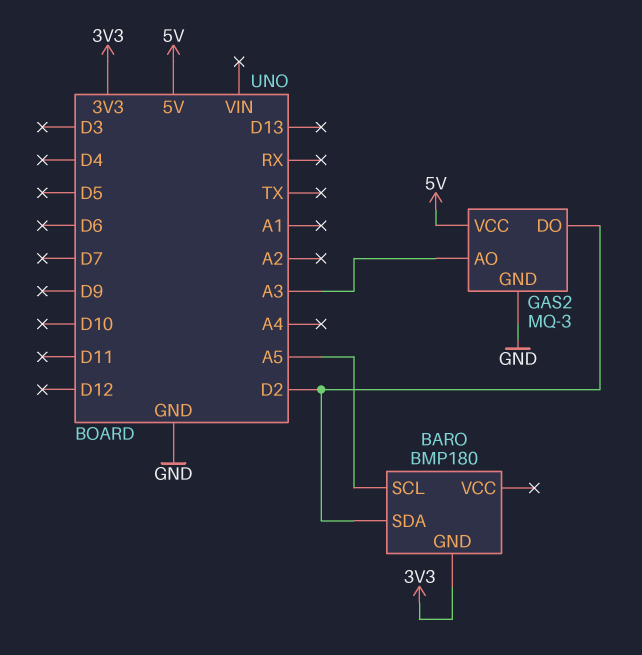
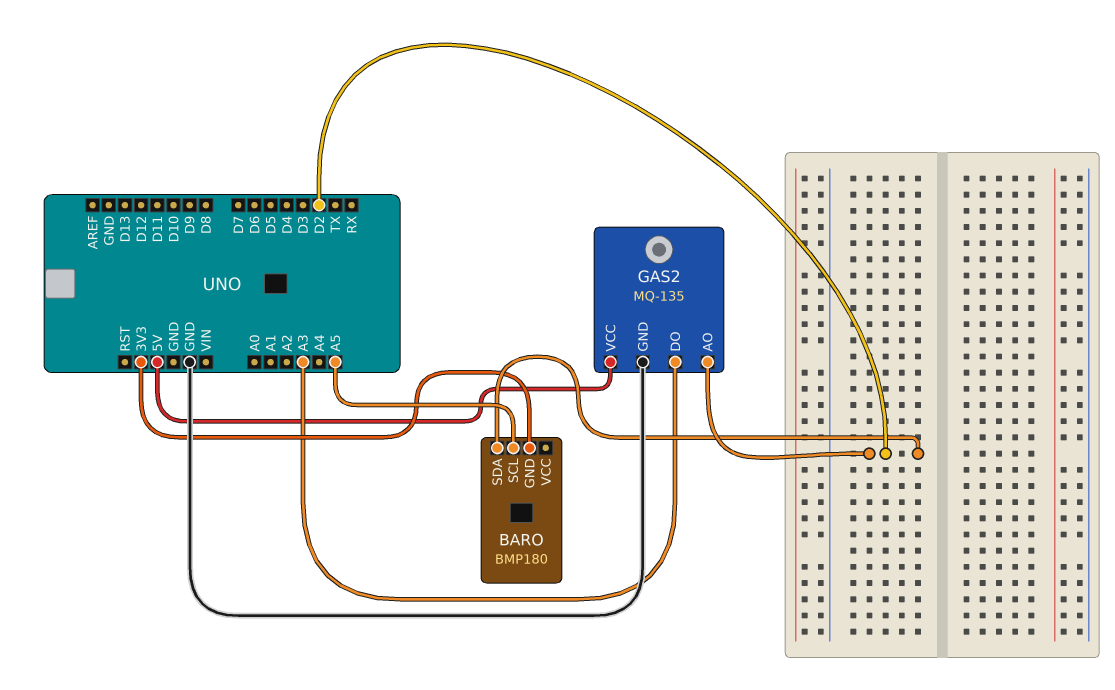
GAS2: MQ-3 -> MQ-135
GAS2 pin AO: A3 -> D2
GAS2 pin DO: D2 -> A3

